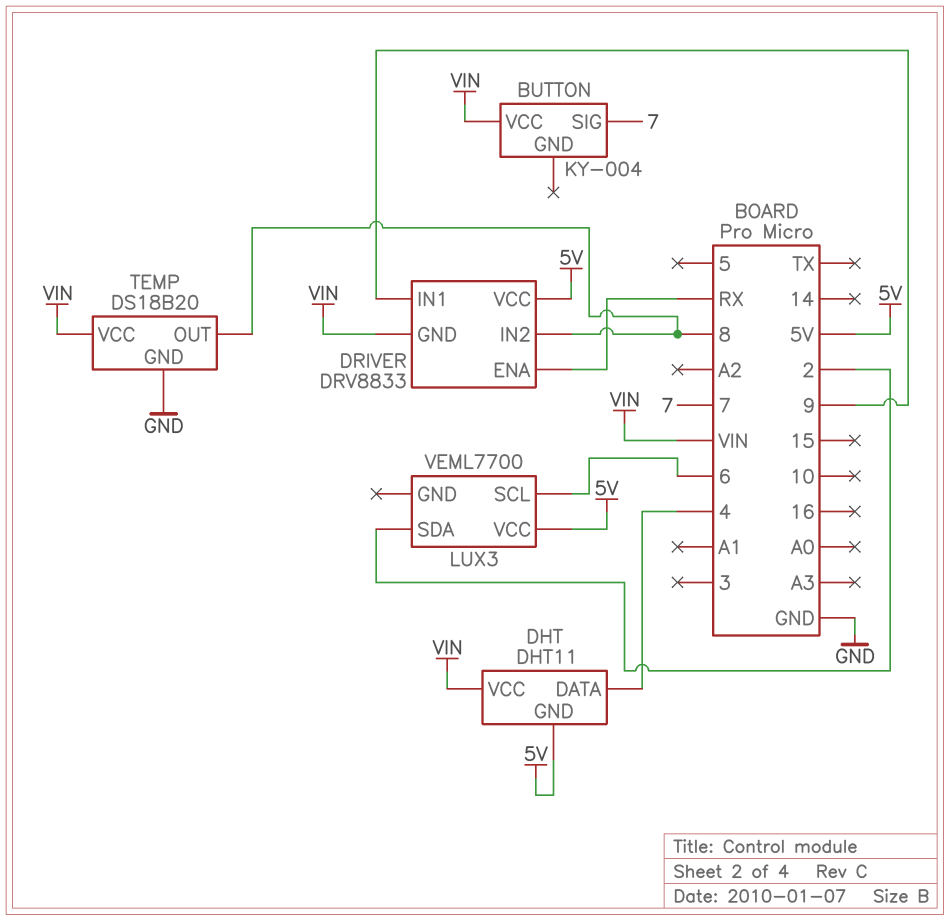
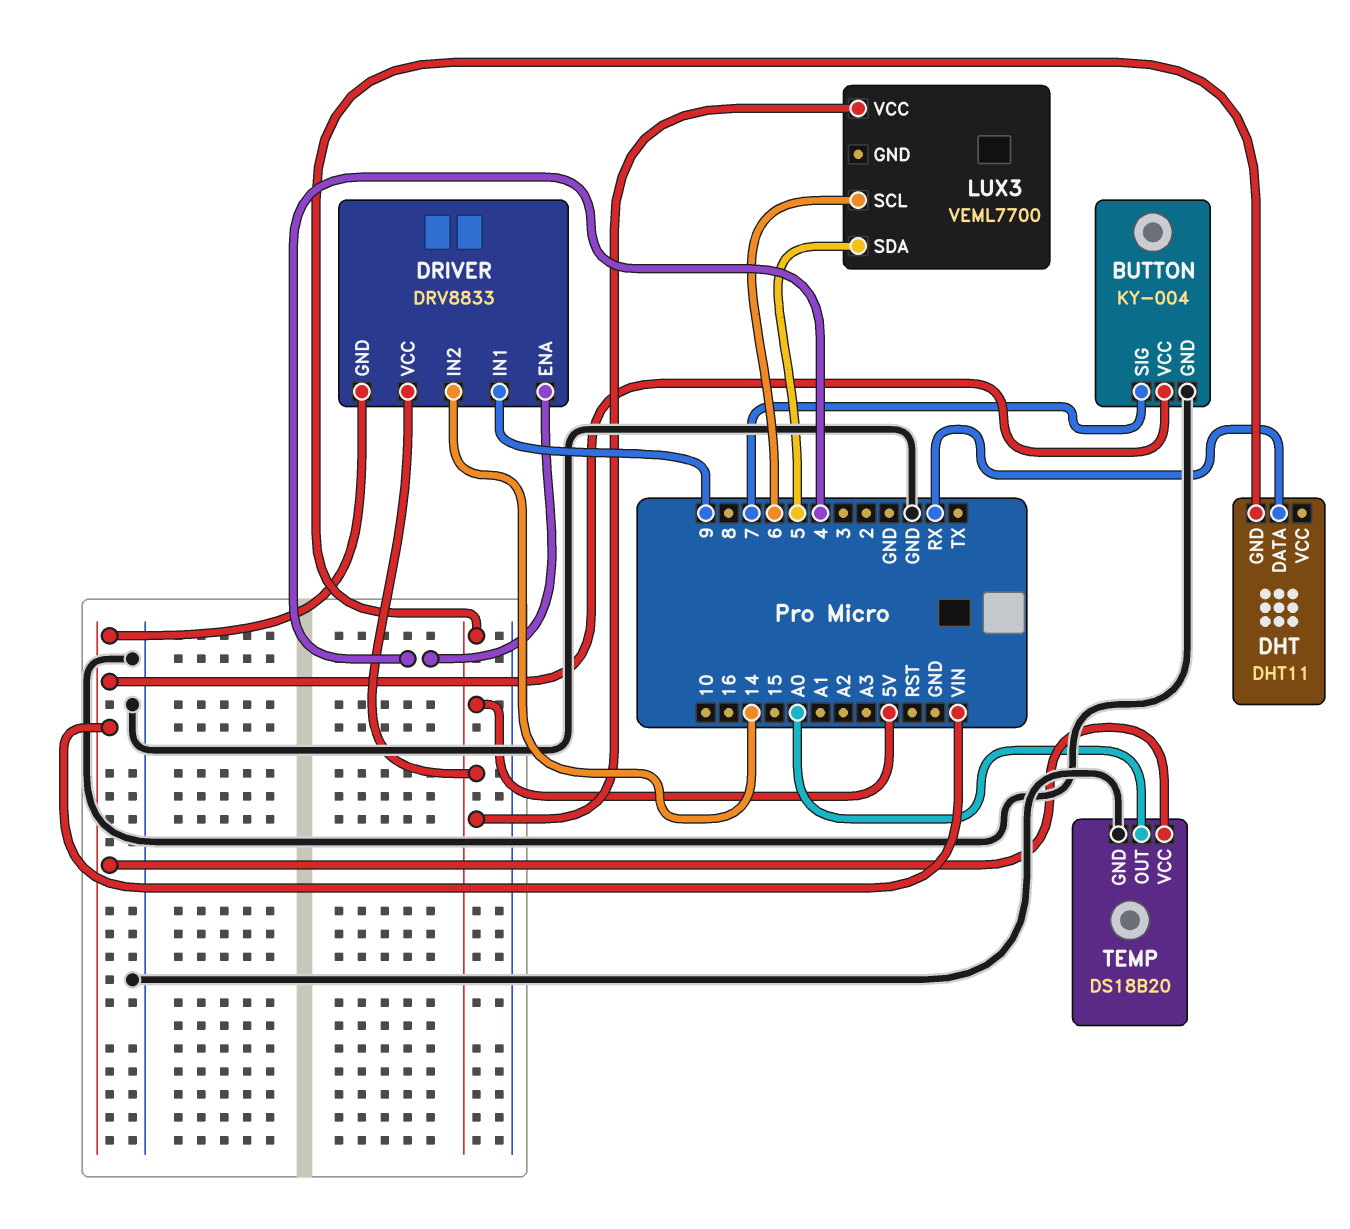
BUTTON pin GND: none -> GND
DHT pin DATA: 4 -> RX
DHT pin VCC: VIN -> none
DRIVER pin ENA: RX -> 4
DRIVER pin IN2: 8 -> 14
LUX3 pin SDA: 2 -> 5
TEMP pin OUT: 8 -> A0

